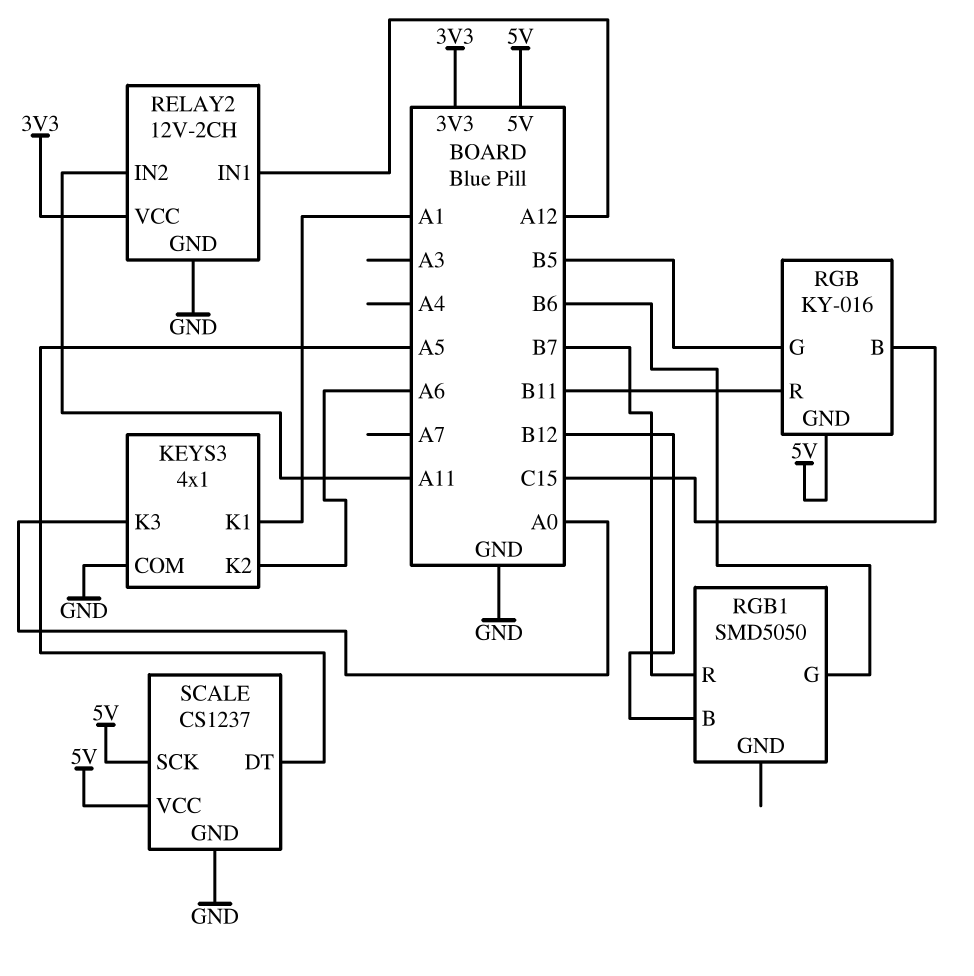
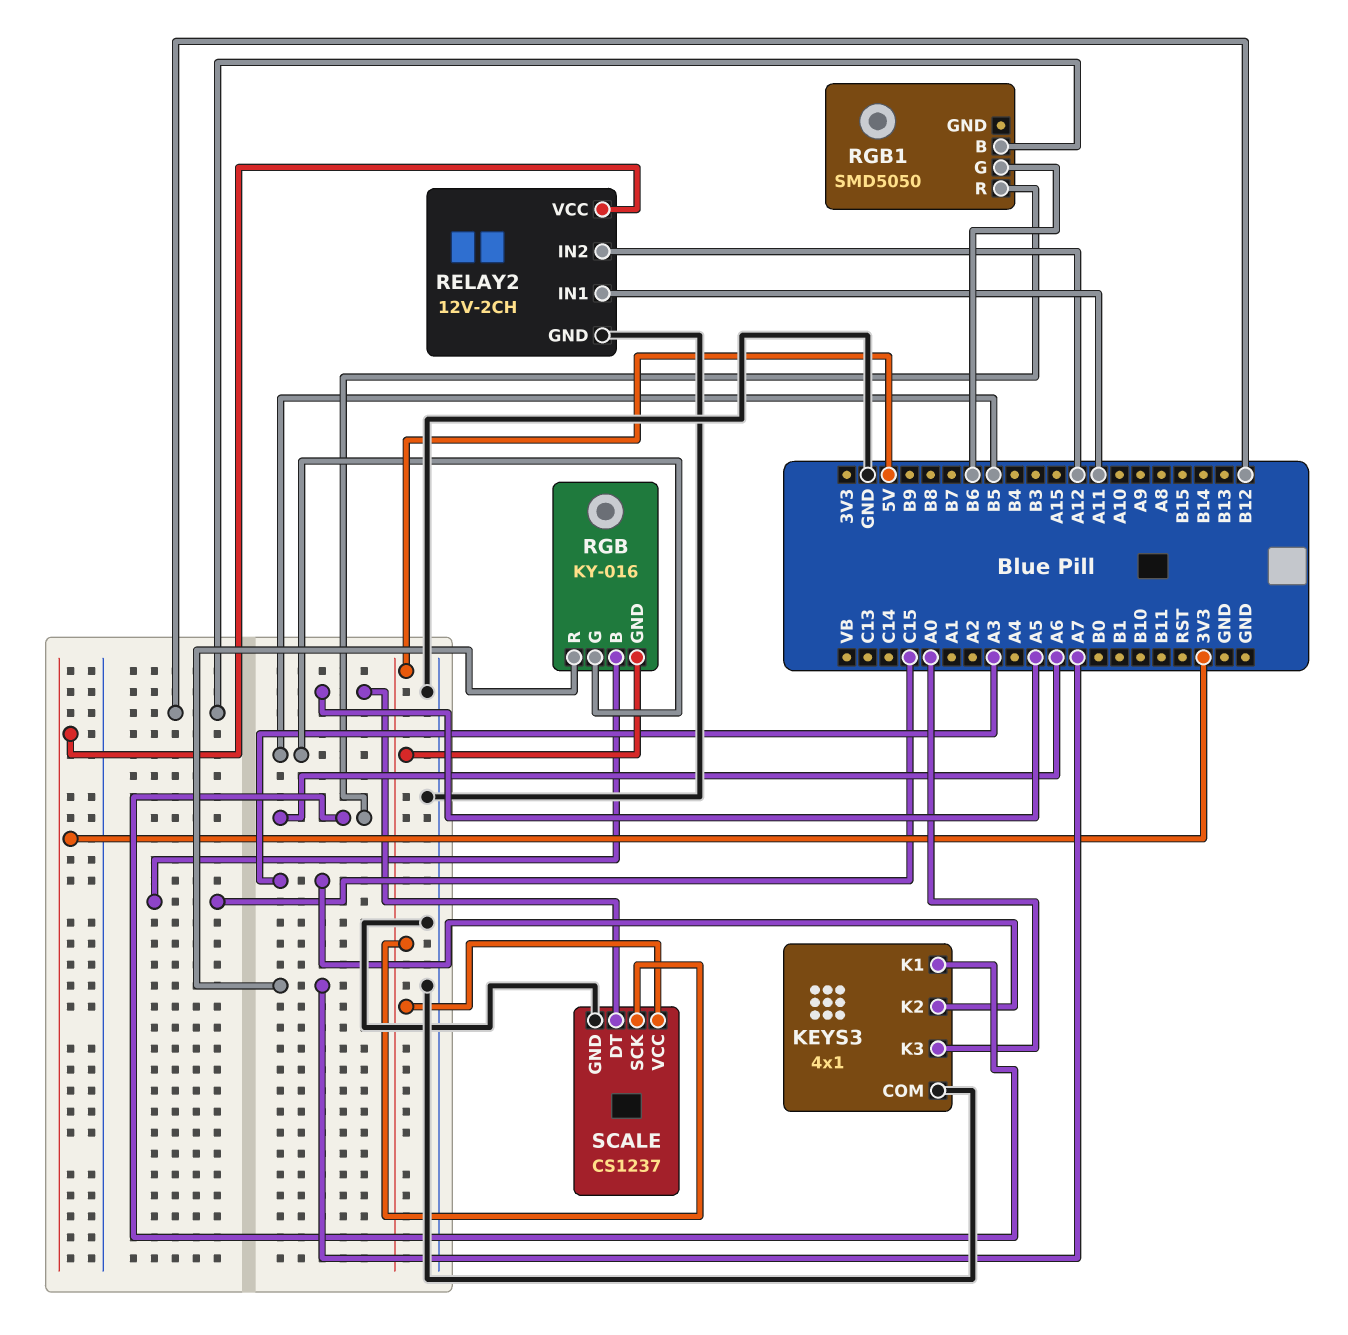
KEYS3 pin K1: A1 -> A6
KEYS3 pin K2: A6 -> A3
RELAY2 pin IN1: A12 -> A11
RELAY2 pin IN2: A11 -> A12
RGB pin R: B11 -> A7
RGB1 pin R: B7 -> A6

